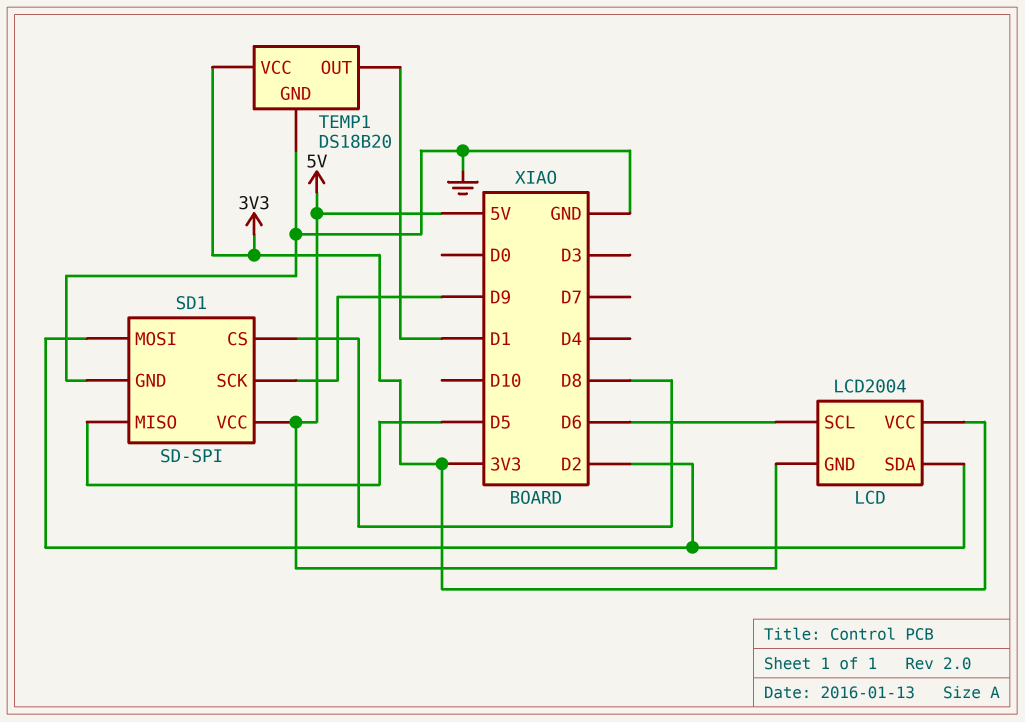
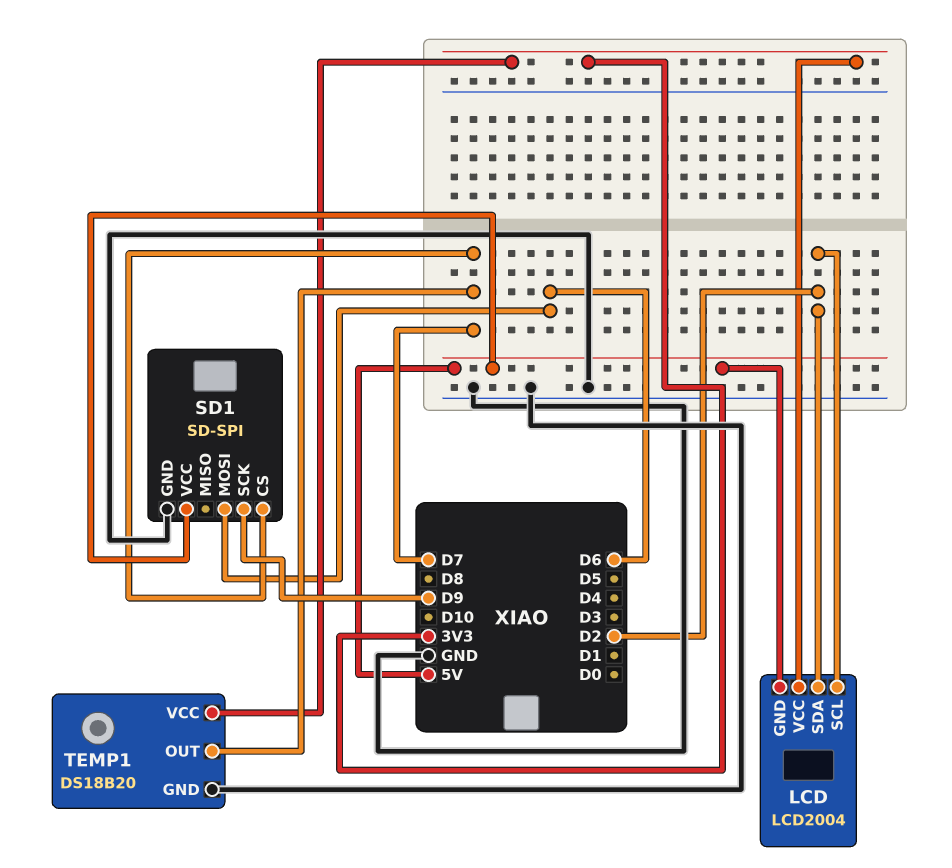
LCD pin SCL: D6 -> D2
SD1 pin CS: D8 -> D7
SD1 pin MISO: D5 -> none
SD1 pin MOSI: D2 -> D6
TEMP1 pin OUT: D1 -> D7

